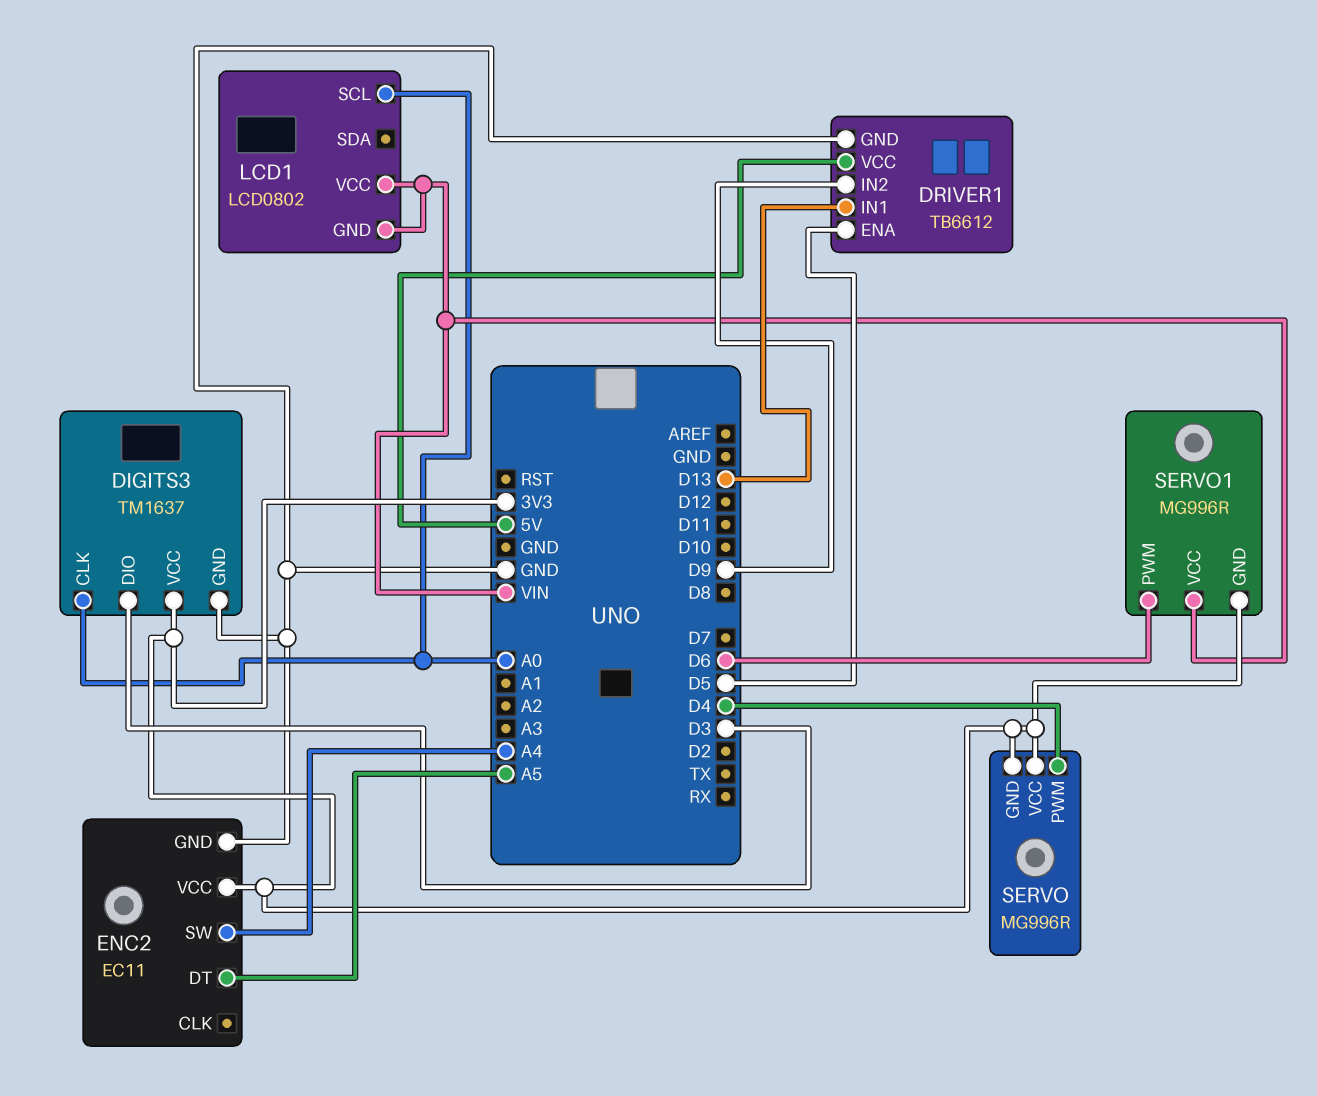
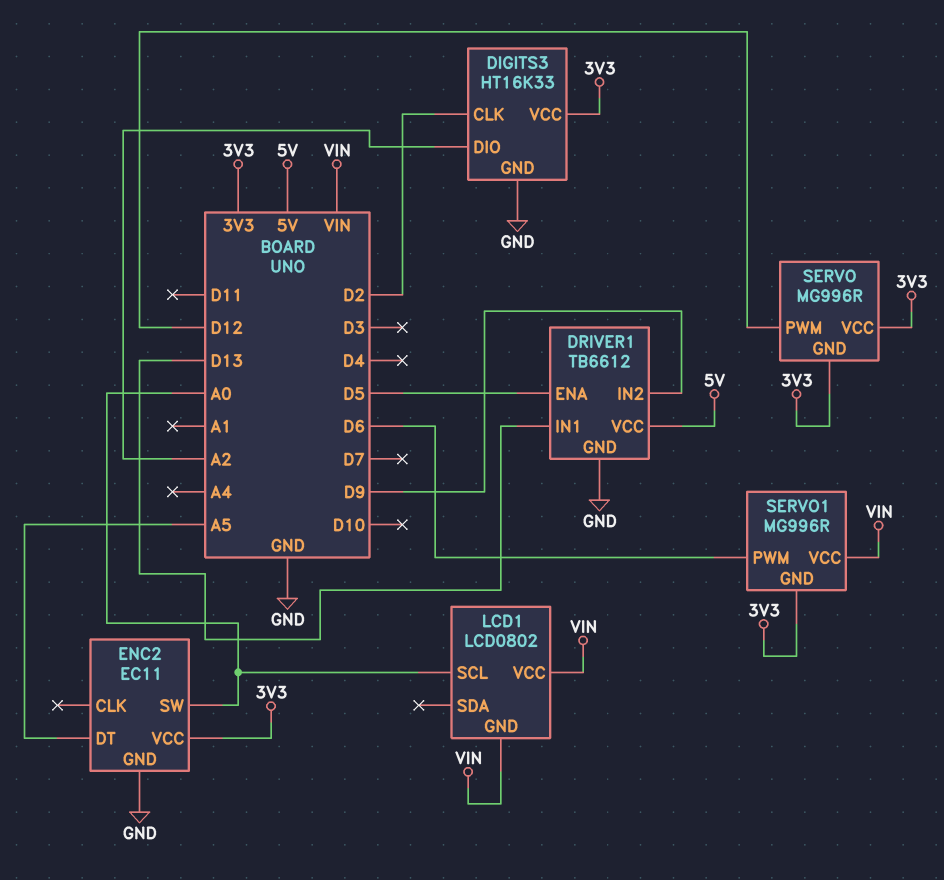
DIGITS3: TM1637 -> HT16K33
DIGITS3 pin CLK: A0 -> D2
DIGITS3 pin DIO: D3 -> A2
ENC2 pin SW: A4 -> A0
SERVO pin PWM: D4 -> D12

